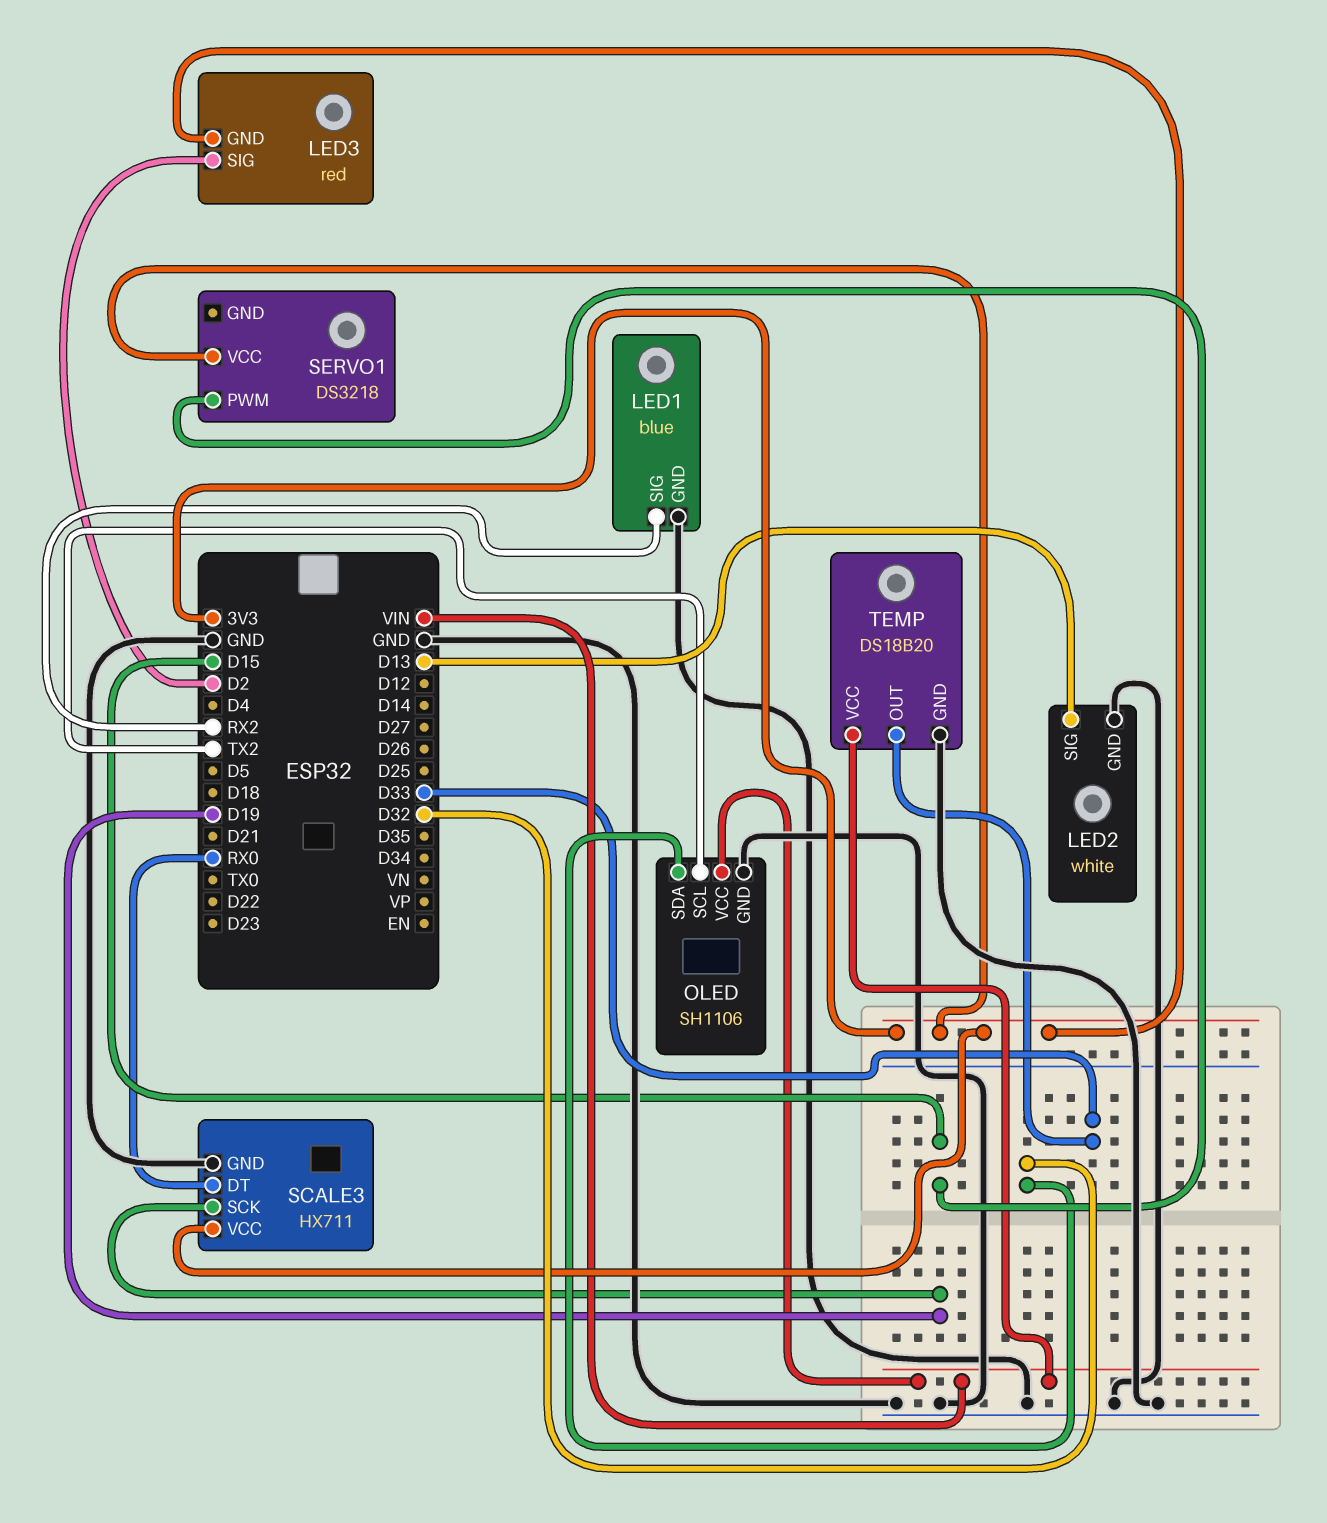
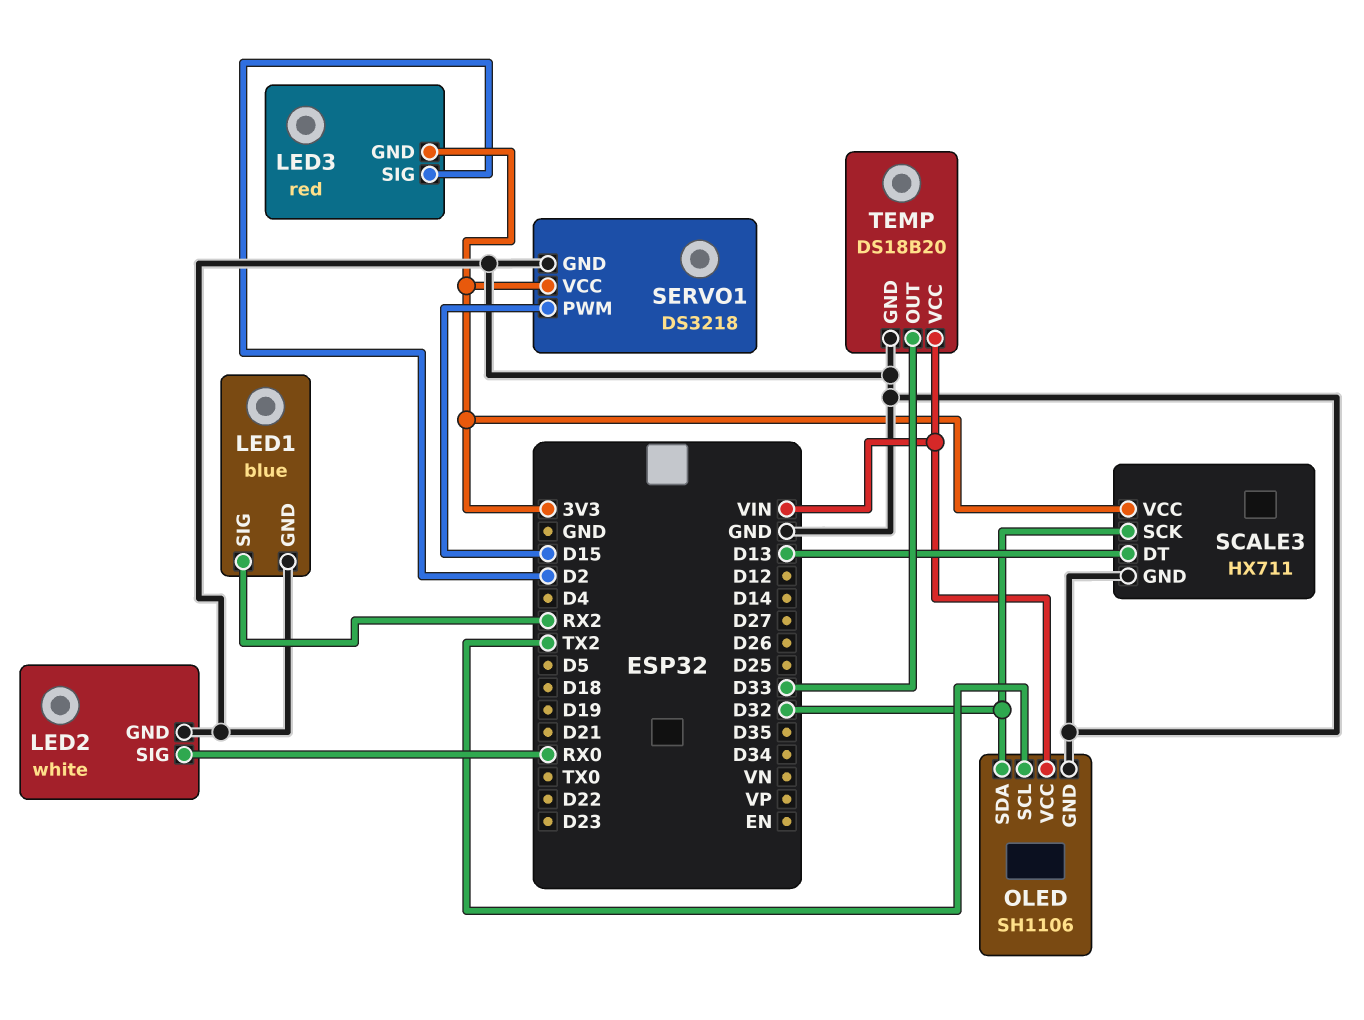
LED2 pin SIG: D13 -> RX0
SCALE3 pin DT: RX0 -> D13
SCALE3 pin SCK: D19 -> D32
SERVO1 pin GND: none -> GND

